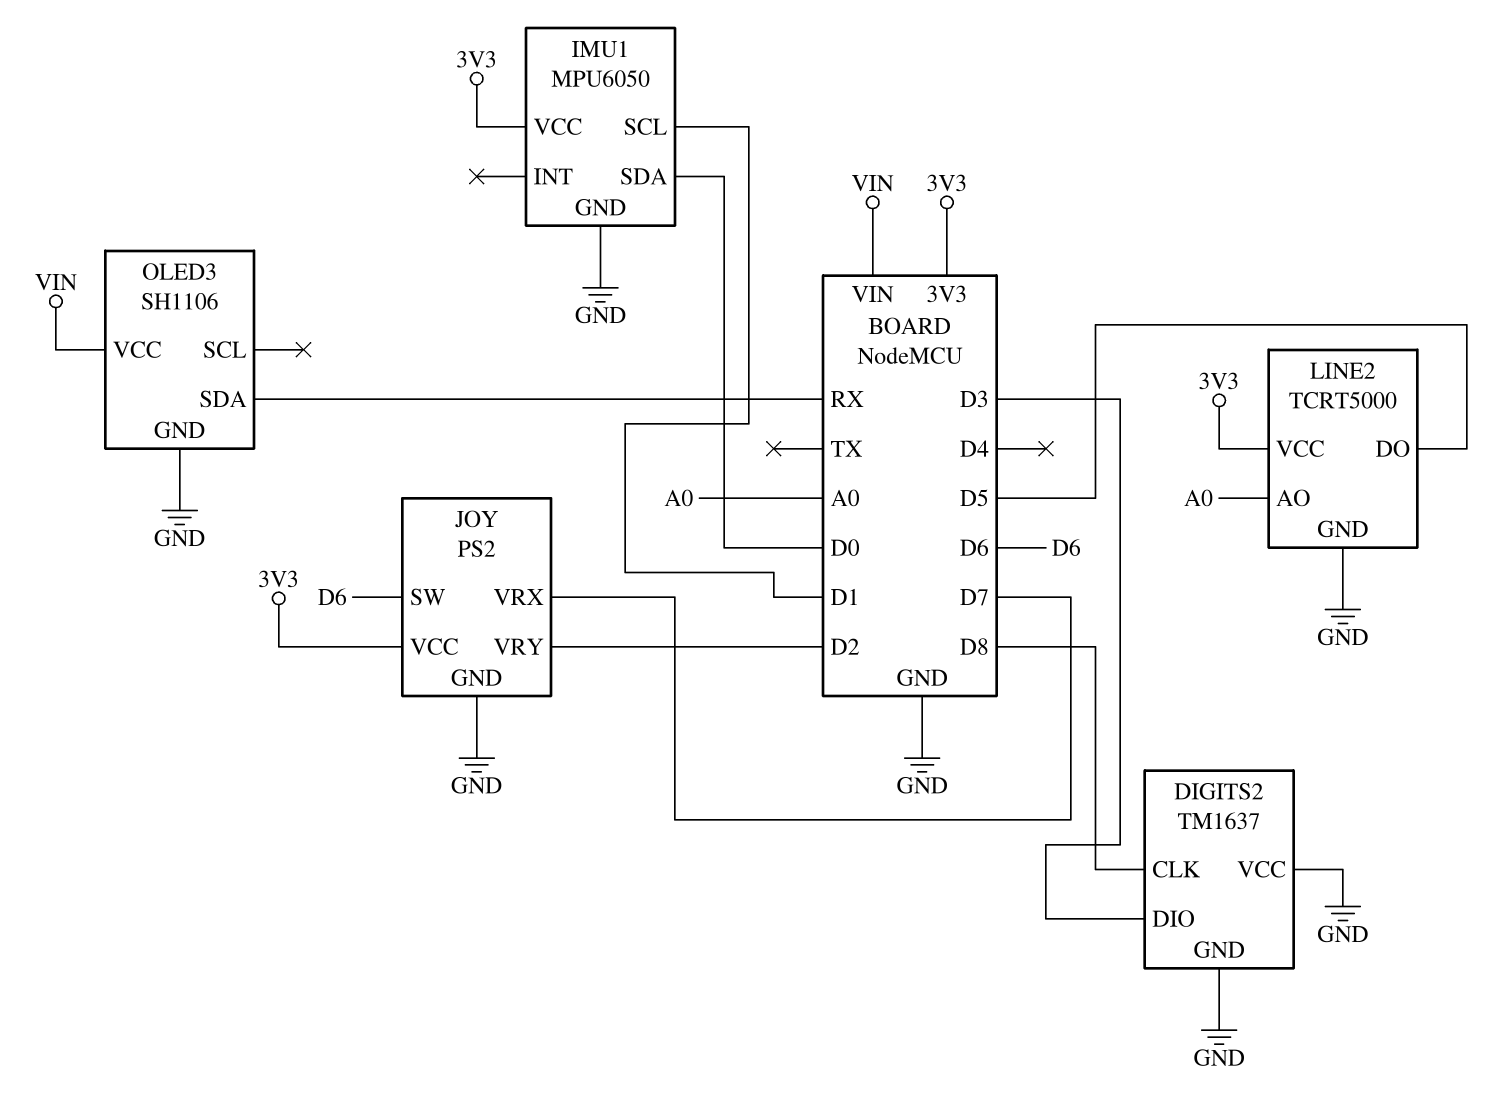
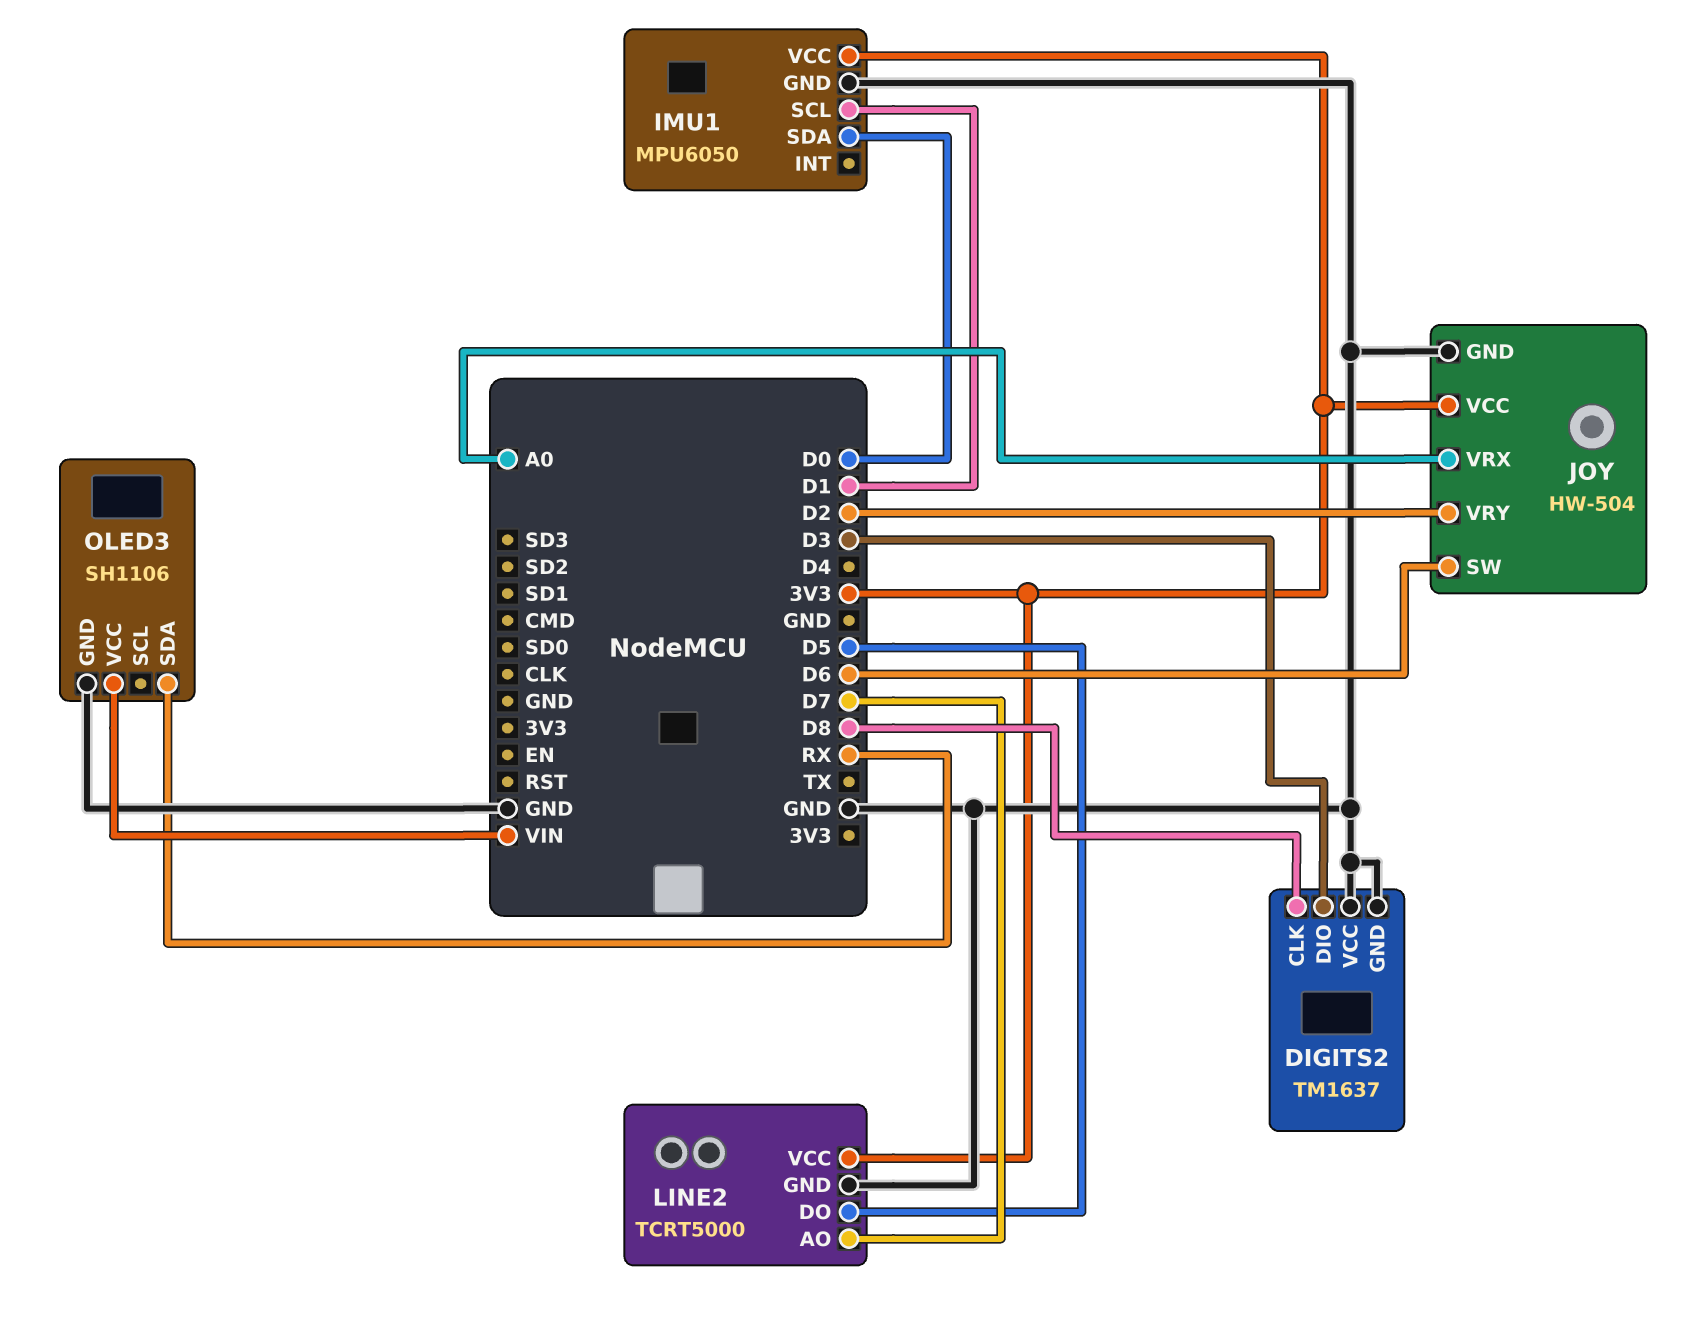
JOY: PS2 -> HW-504
JOY pin VRX: D7 -> A0
LINE2 pin AO: A0 -> D7

